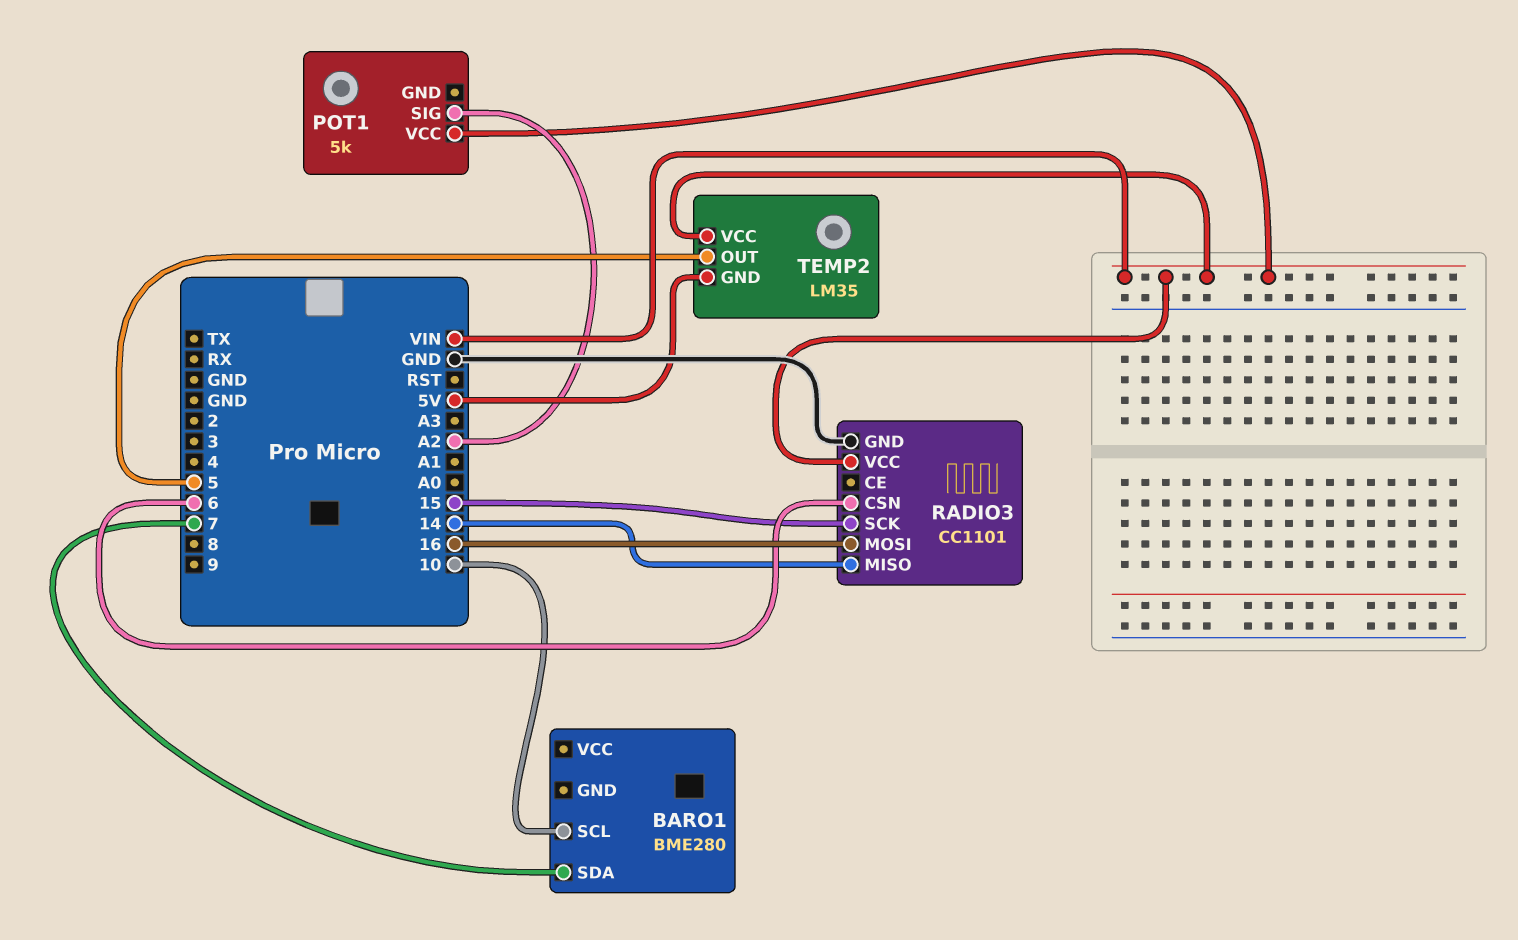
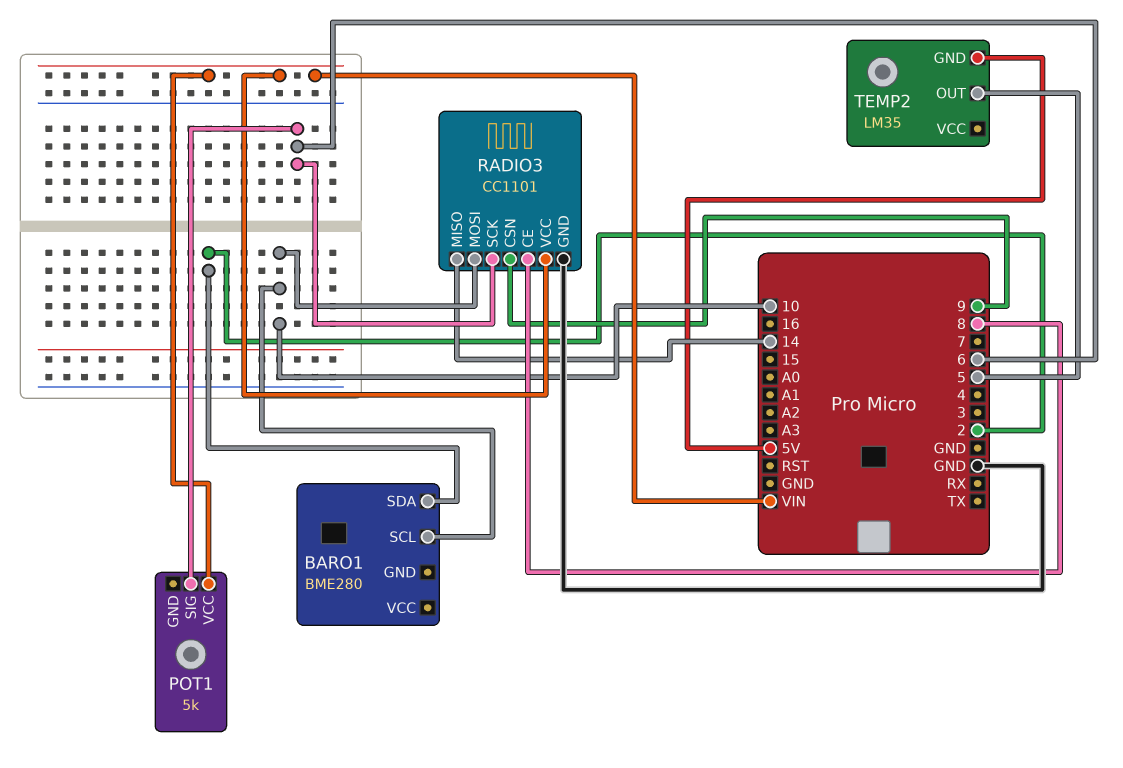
BARO1 pin SDA: 7 -> 2
POT1 pin SIG: A2 -> 6
RADIO3 pin CE: none -> 8
RADIO3 pin CSN: 6 -> 9
RADIO3 pin MOSI: 16 -> 10
RADIO3 pin SCK: 15 -> 6
TEMP2 pin VCC: VIN -> none

